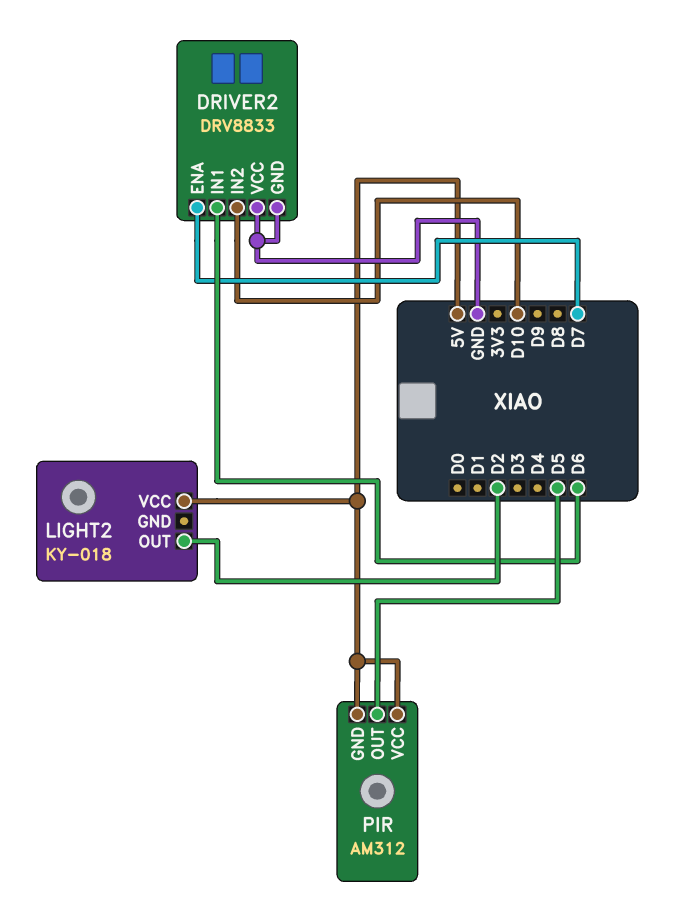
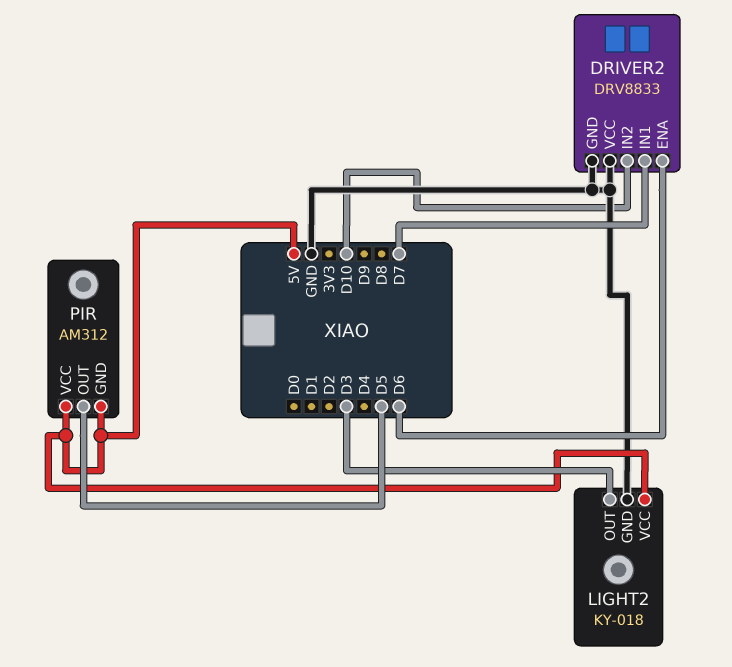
DRIVER2 pin ENA: D7 -> D6
DRIVER2 pin IN1: D6 -> D7
LIGHT2 pin GND: none -> GND
LIGHT2 pin OUT: D2 -> D3

